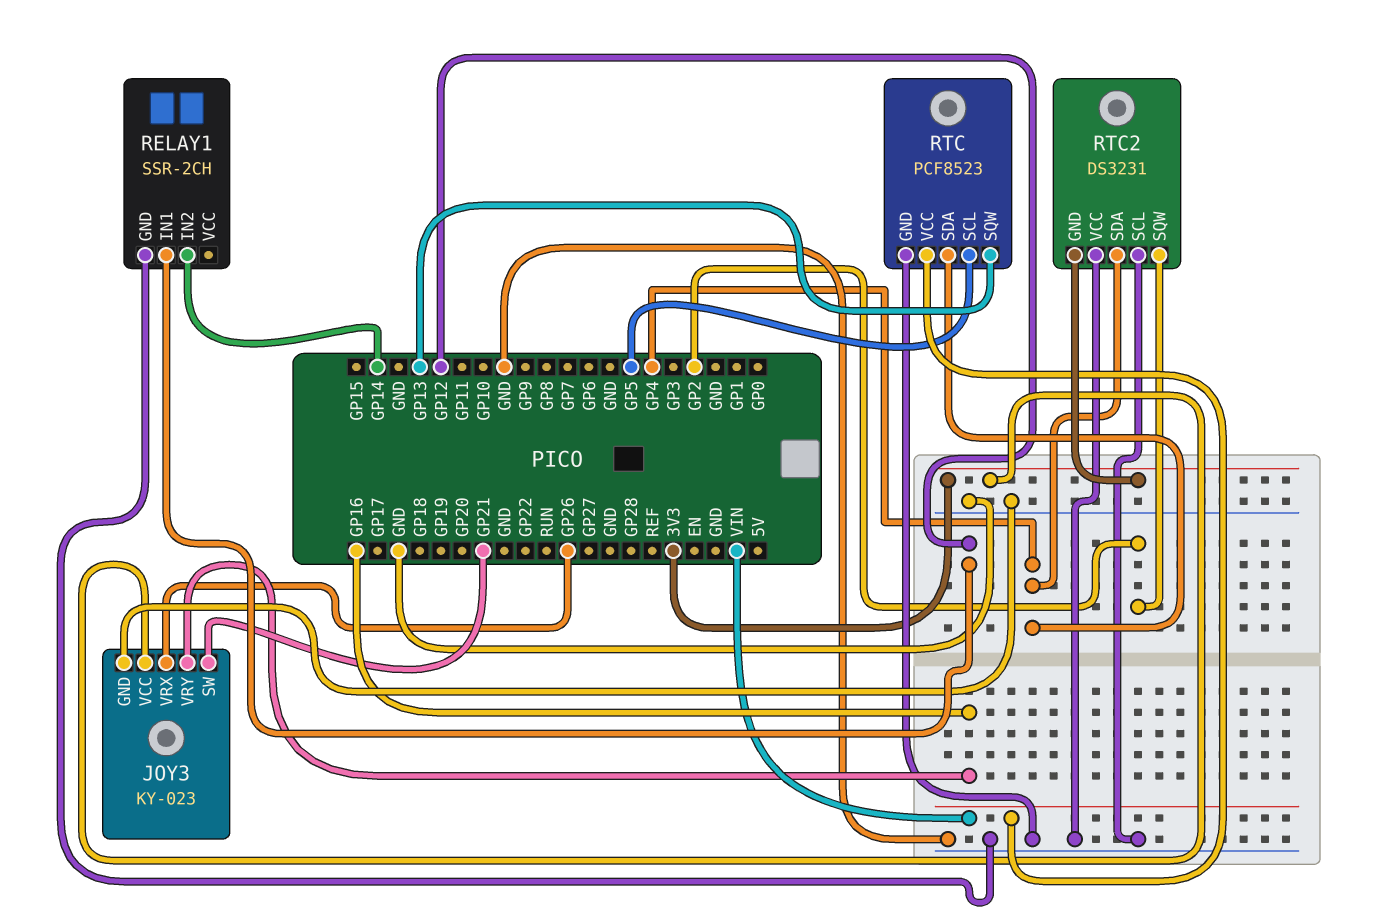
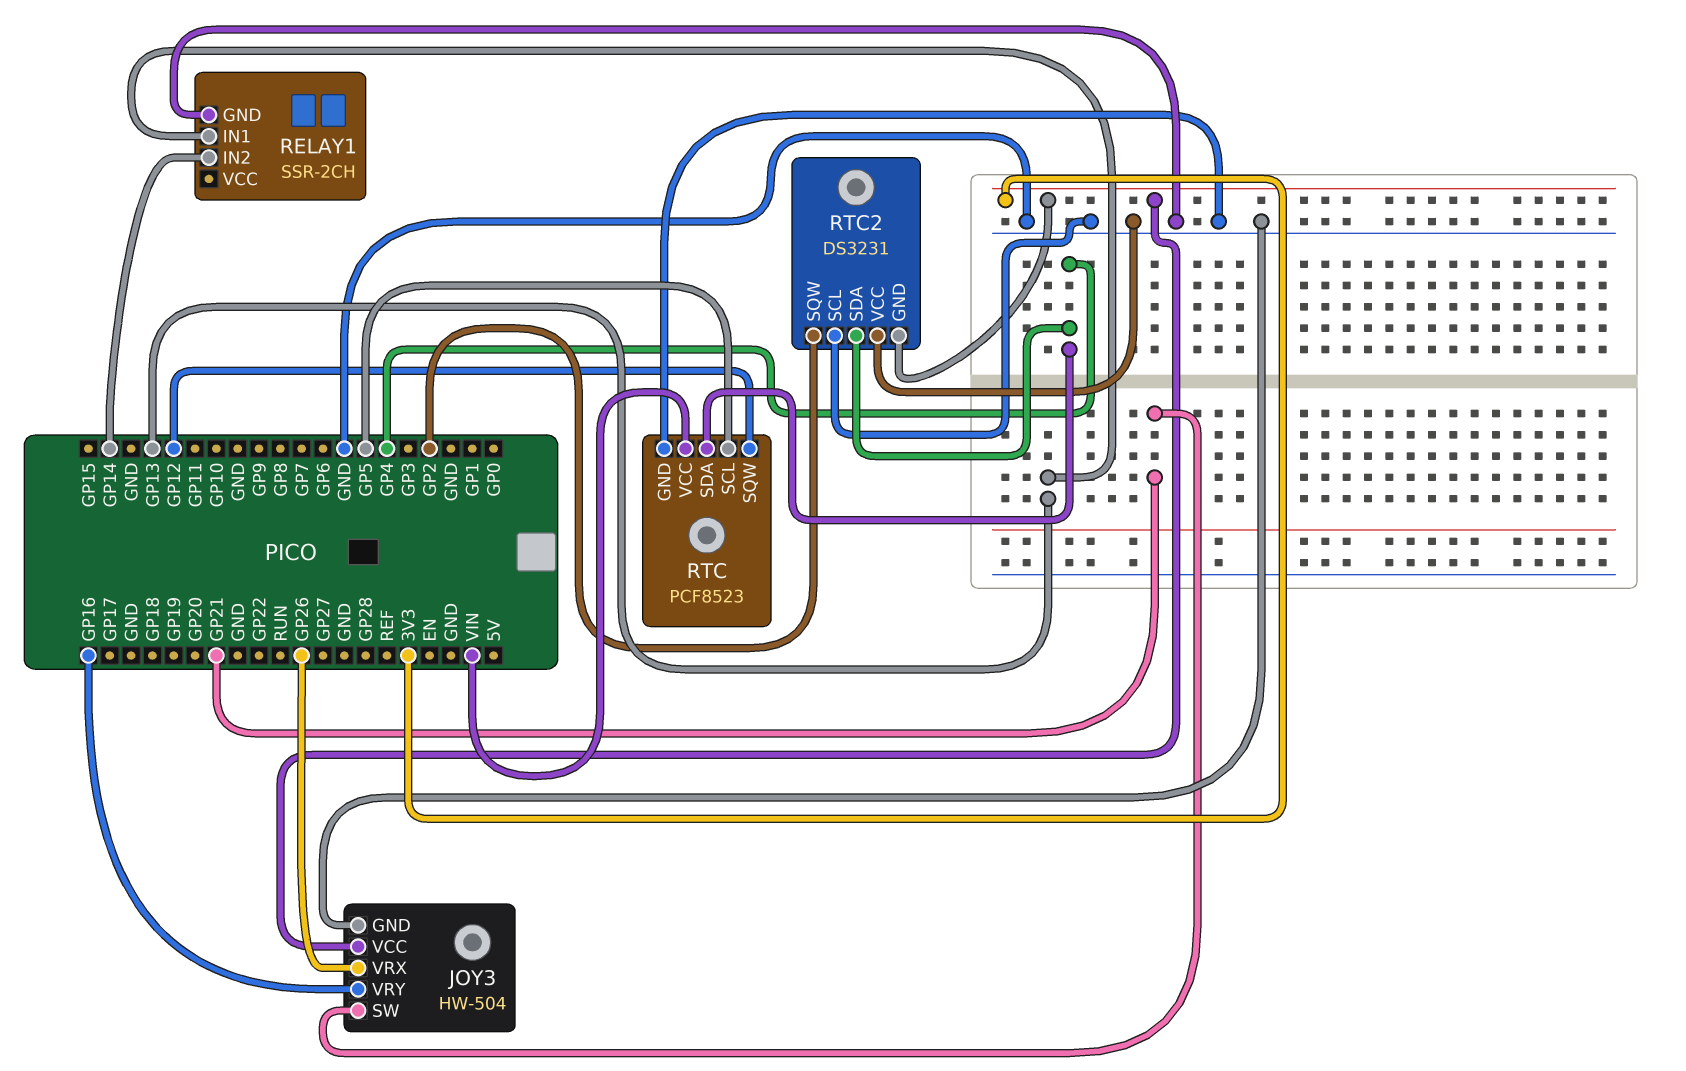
JOY3: KY-023 -> HW-504
RELAY1 pin IN1: GP12 -> GP13
RTC pin SQW: GP13 -> GP12

